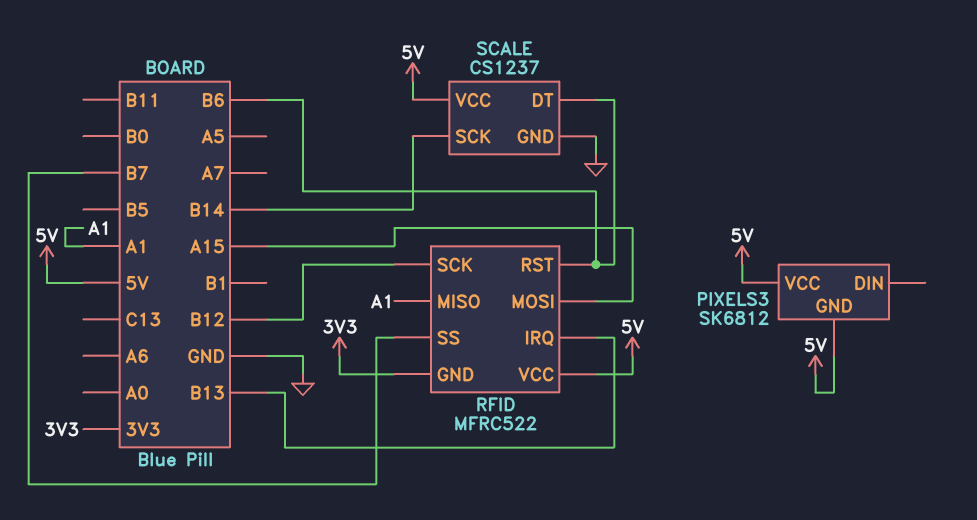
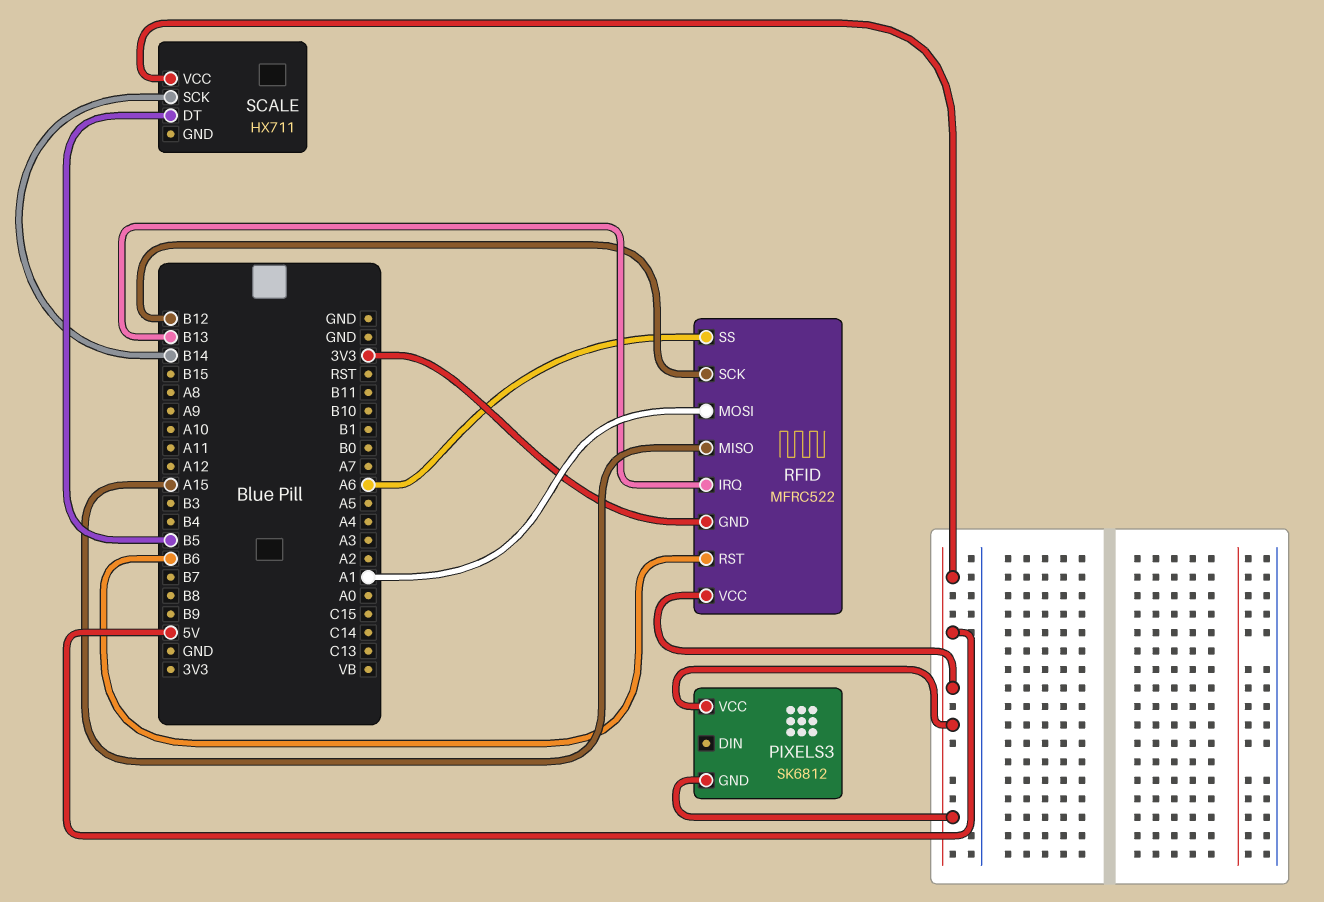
RFID pin MISO: A1 -> A15
RFID pin MOSI: A15 -> A1
RFID pin SS: B7 -> A6
SCALE: CS1237 -> HX711
SCALE pin DT: B6 -> B5
SCALE pin GND: GND -> none

